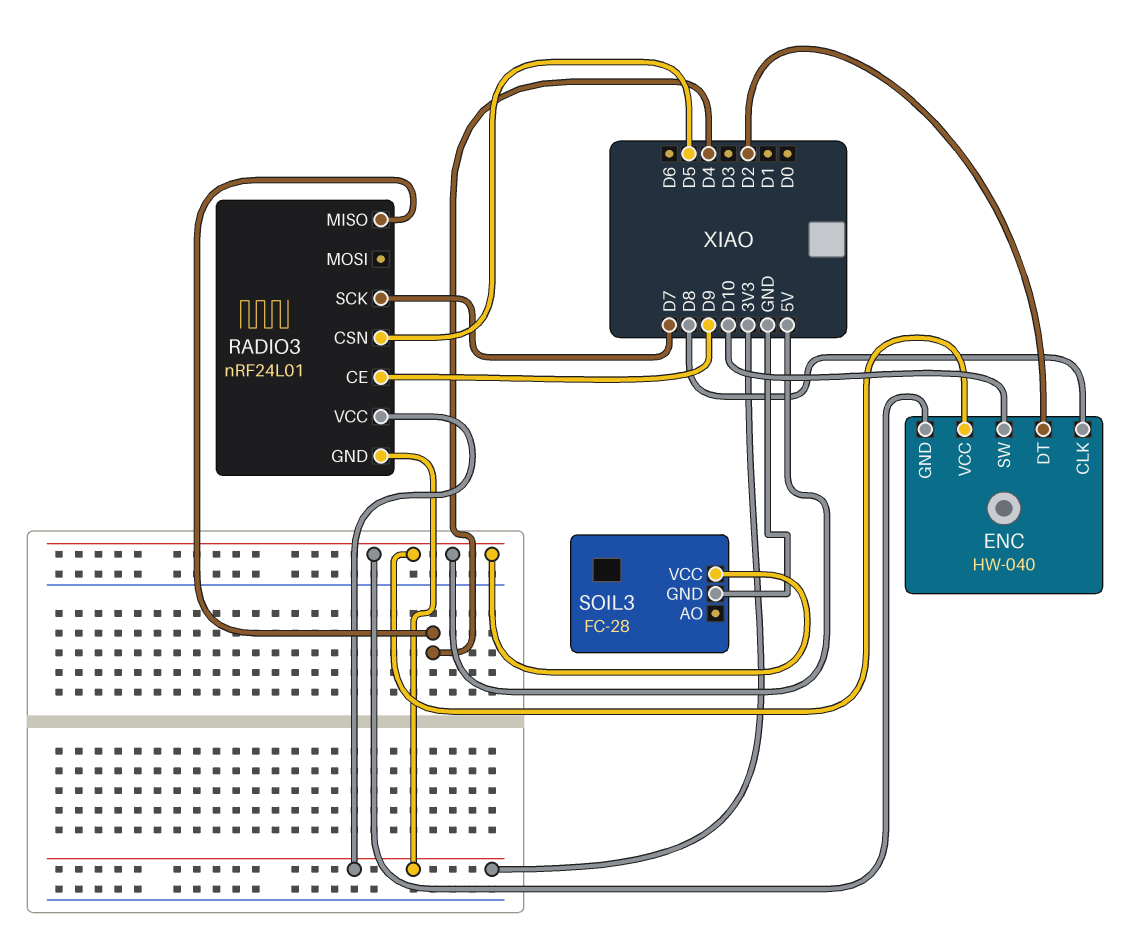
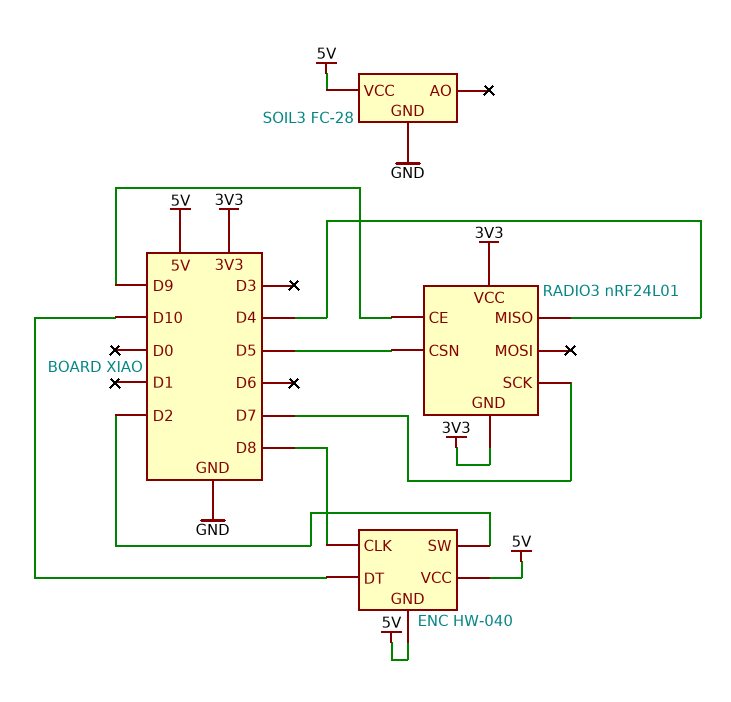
ENC pin DT: D2 -> D10
ENC pin SW: D10 -> D2

